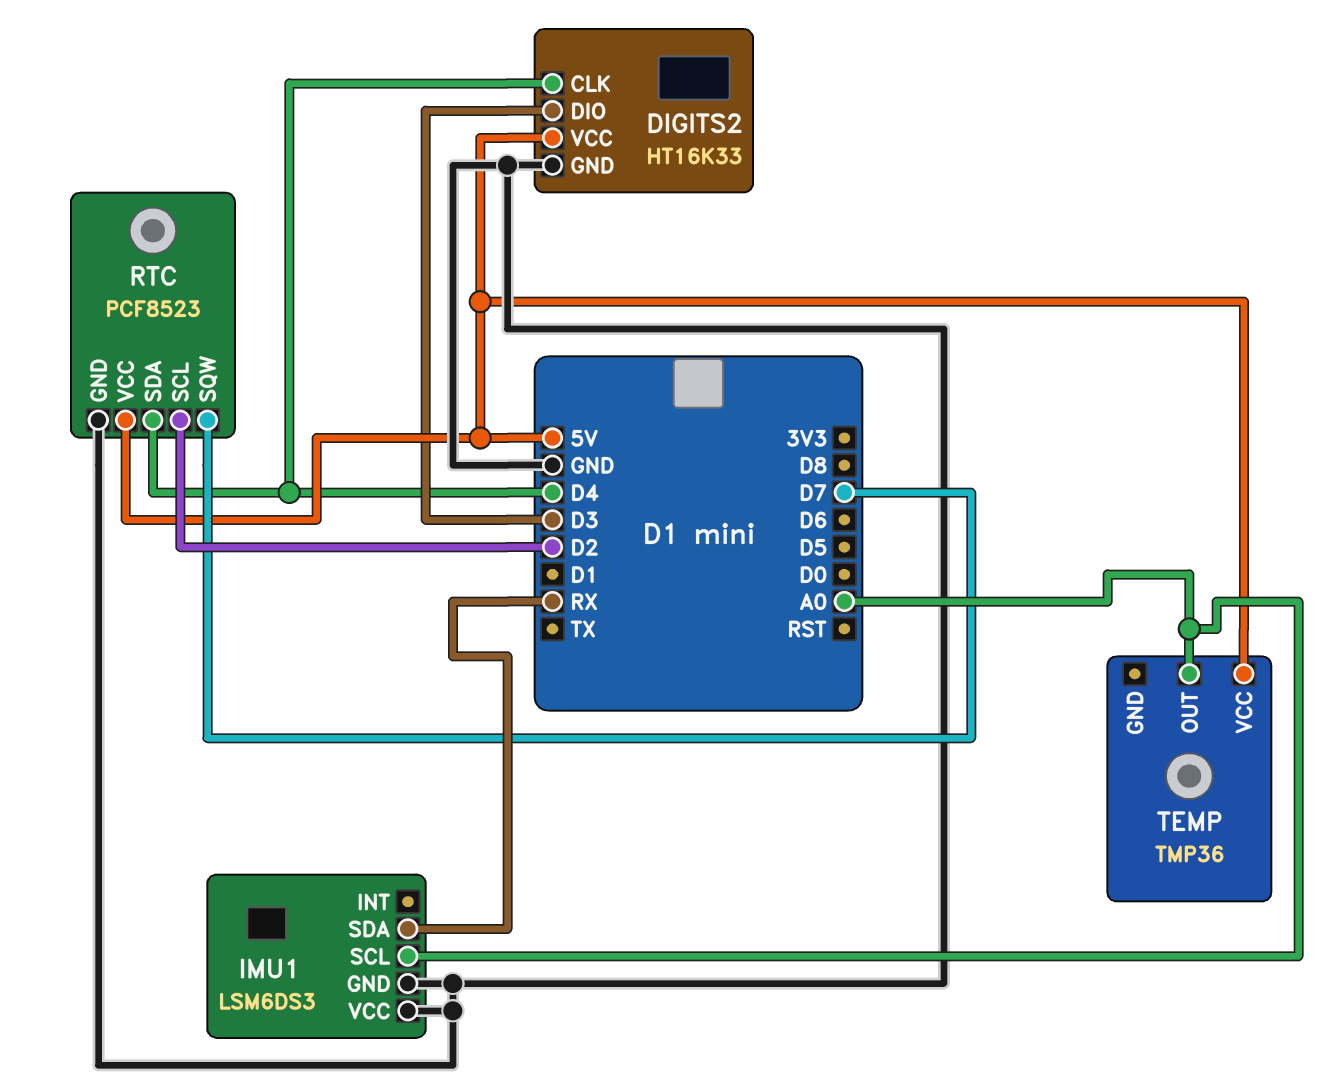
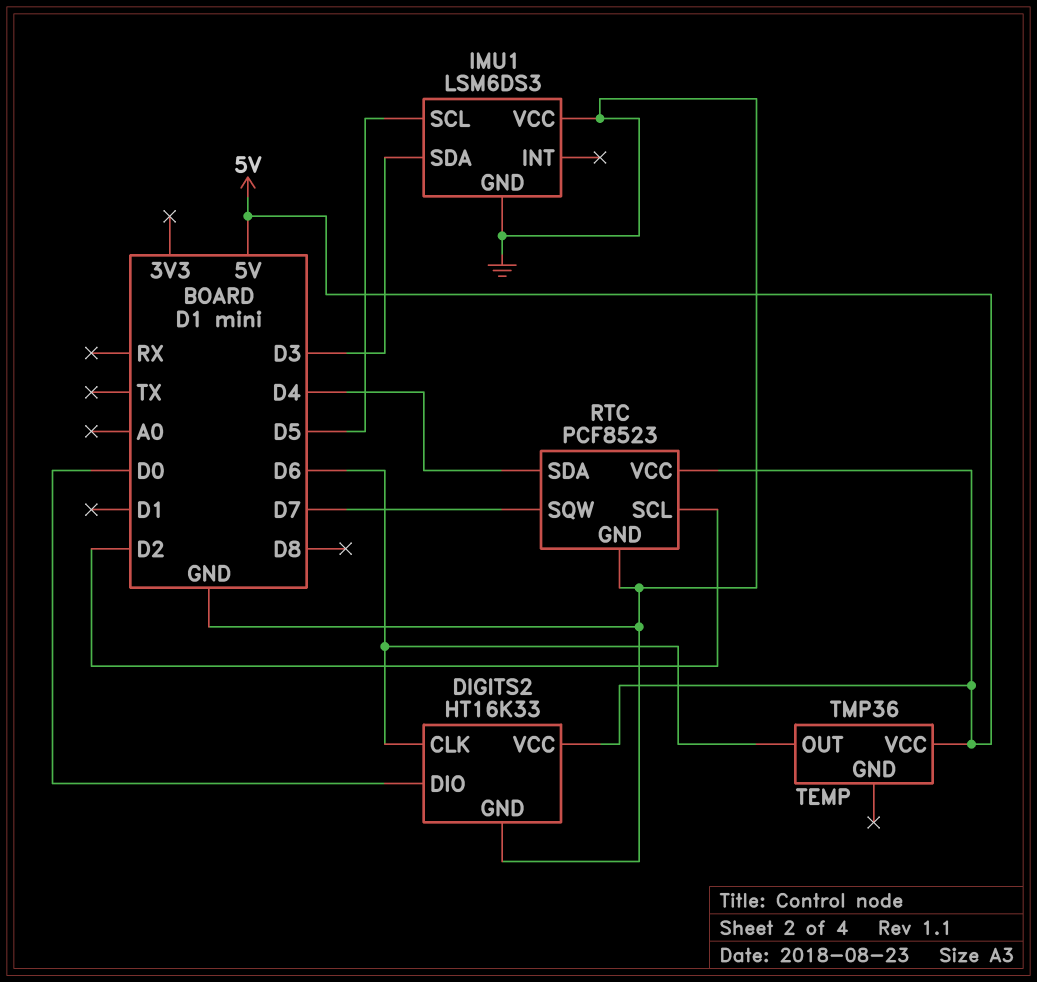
DIGITS2 pin CLK: D4 -> D6
DIGITS2 pin DIO: D3 -> D0
IMU1 pin SCL: A0 -> D5
IMU1 pin SDA: RX -> D3
TEMP pin OUT: A0 -> D6

